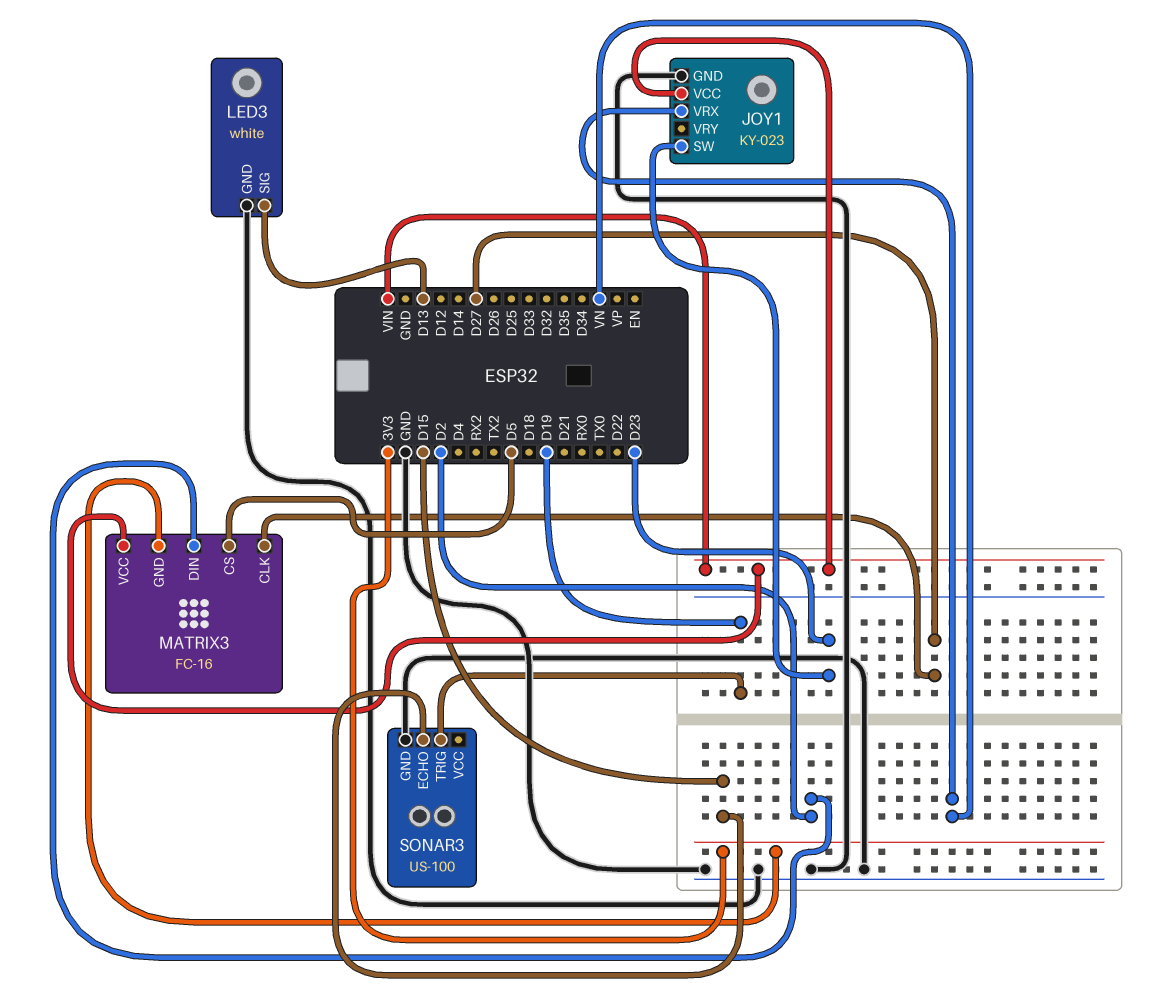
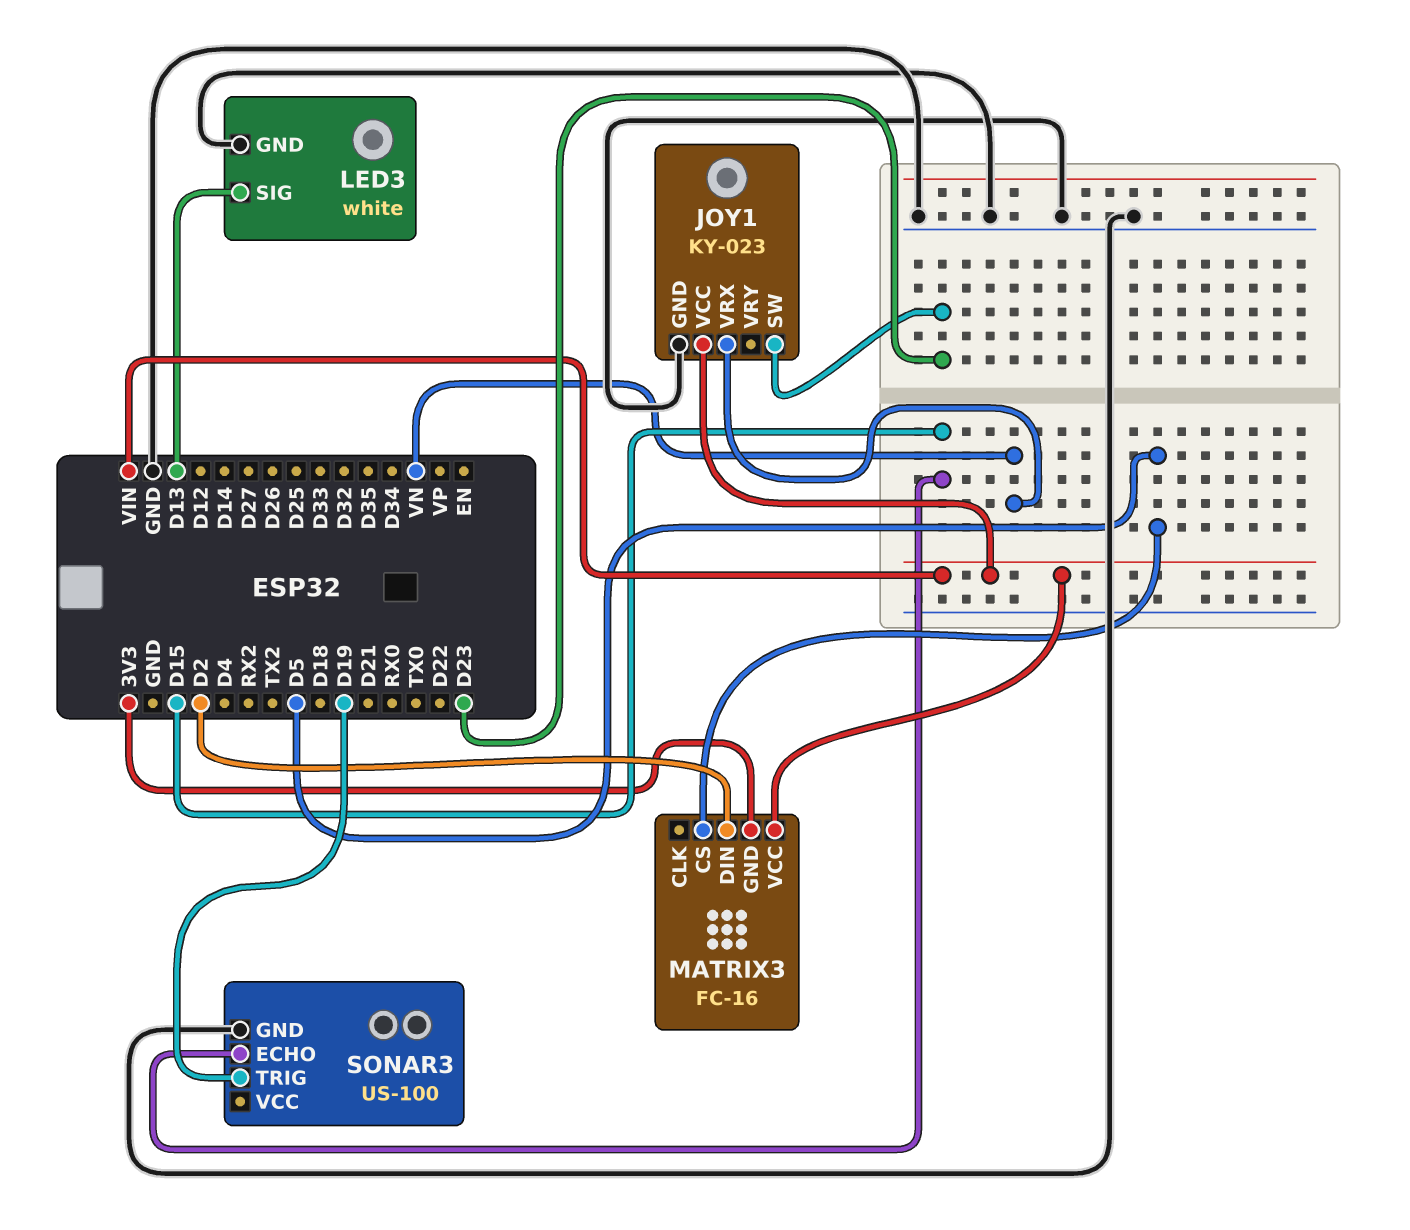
MATRIX3 pin CLK: D27 -> none

